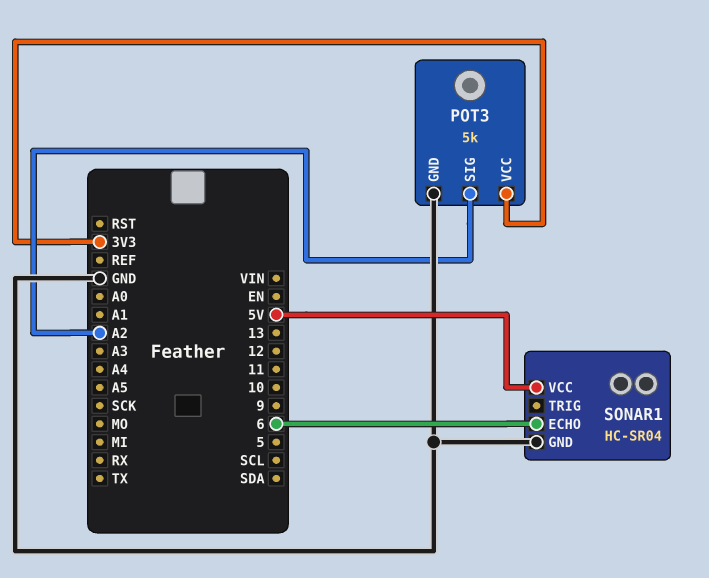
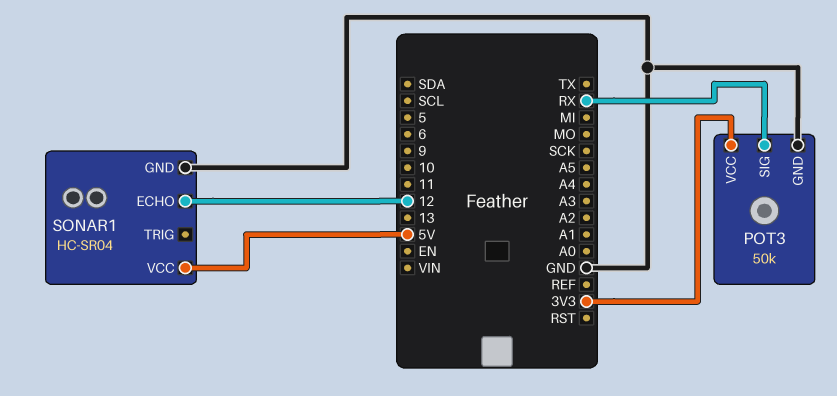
POT3: 5k -> 50k
POT3 pin SIG: A2 -> RX
SONAR1 pin ECHO: 6 -> 12

